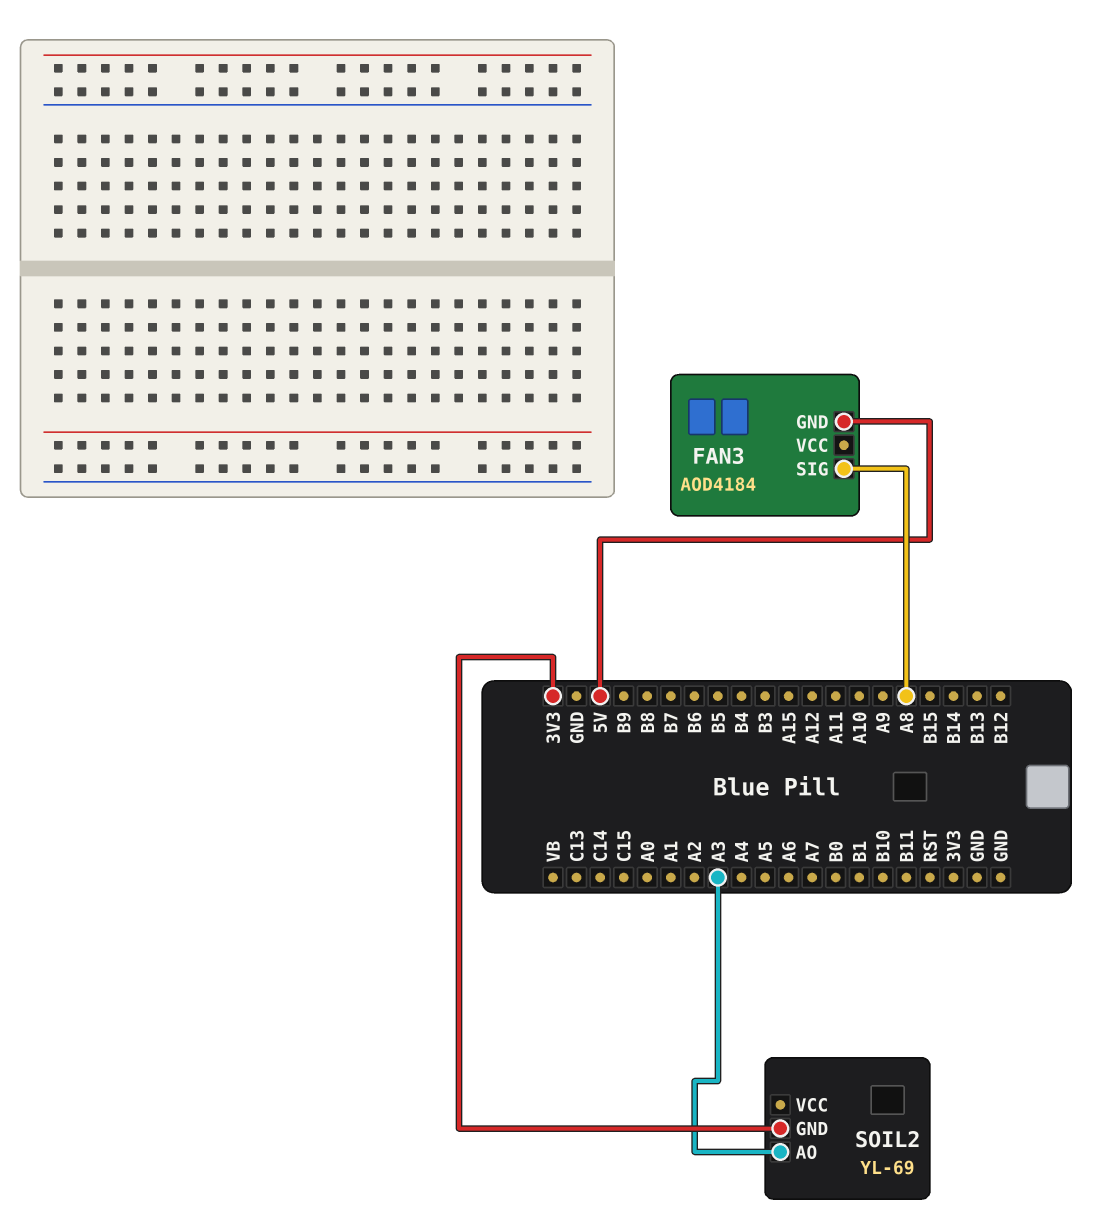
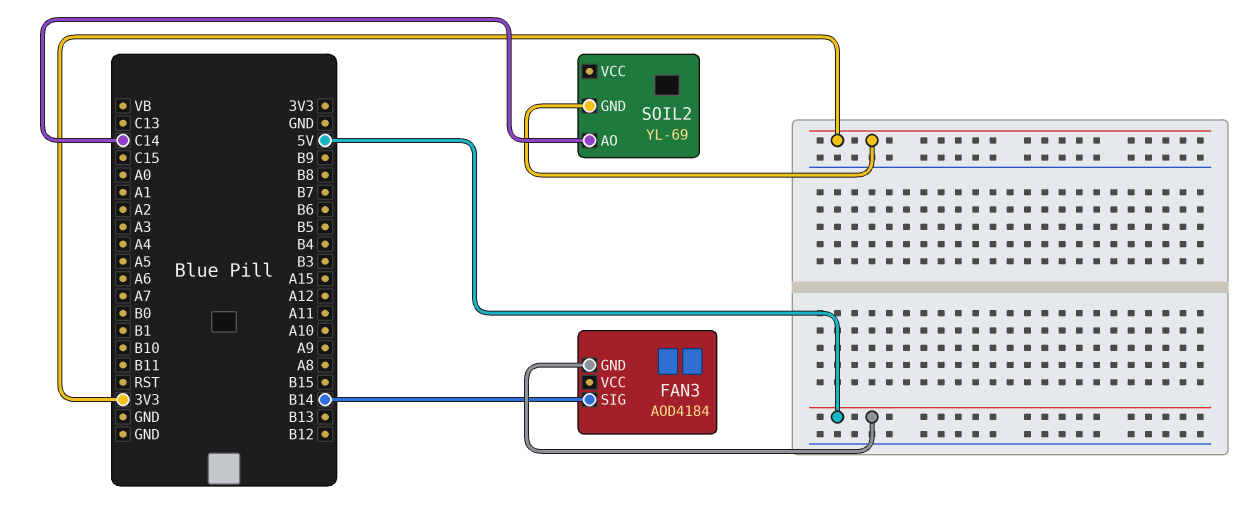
FAN3 pin SIG: A8 -> B14
SOIL2 pin AO: A3 -> C14

